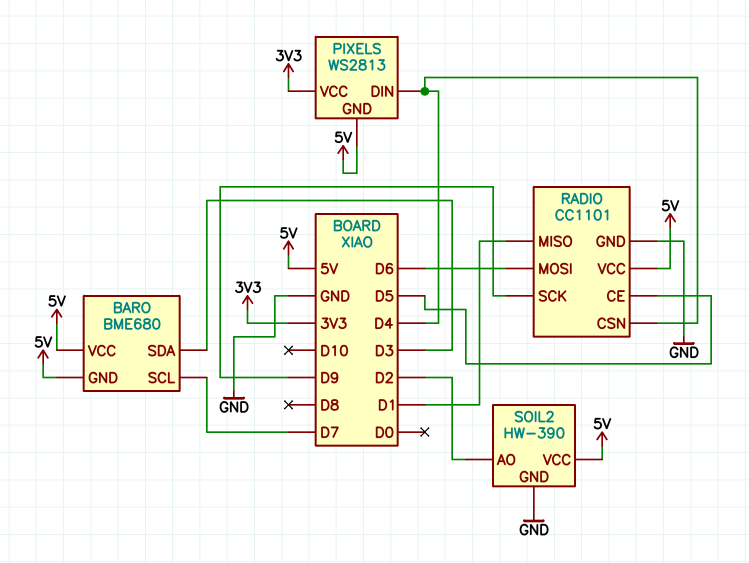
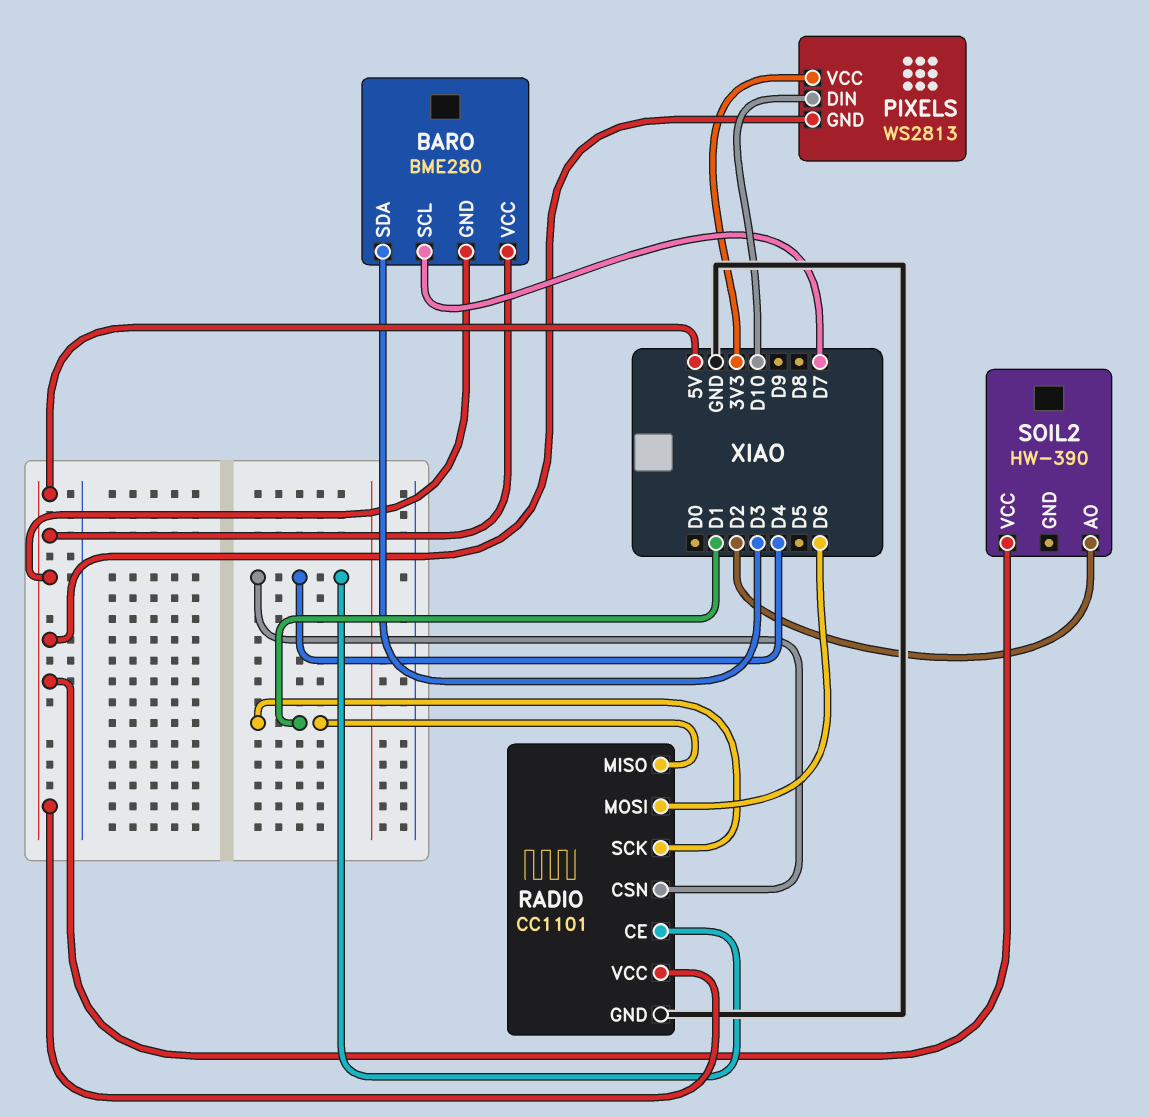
BARO: BME680 -> BME280
PIXELS pin DIN: D4 -> D10
RADIO pin CE: D5 -> D4
RADIO pin SCK: D9 -> D1
SOIL2 pin GND: GND -> none

